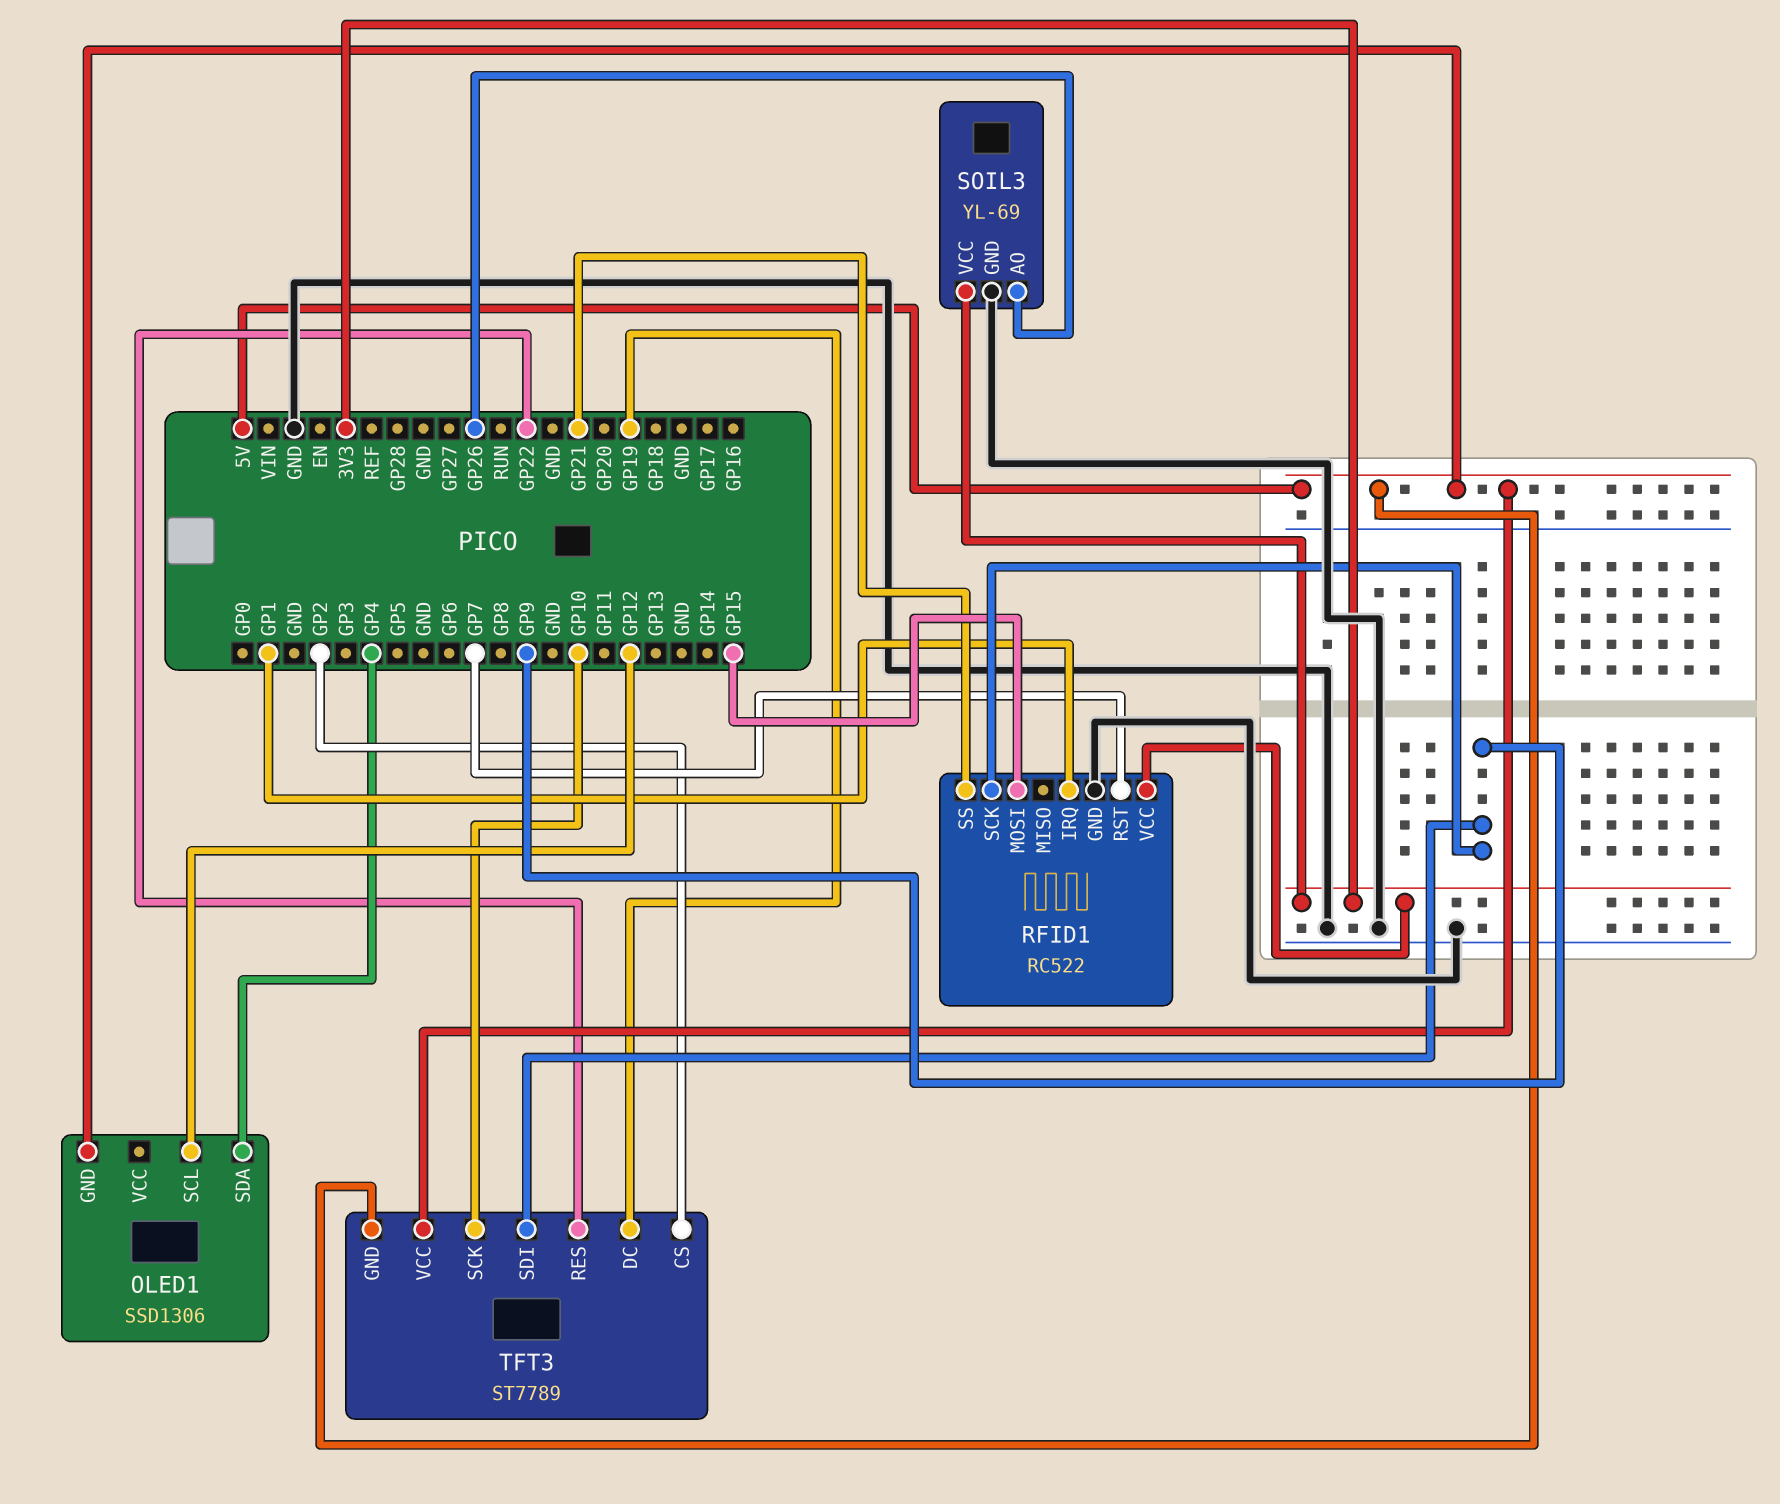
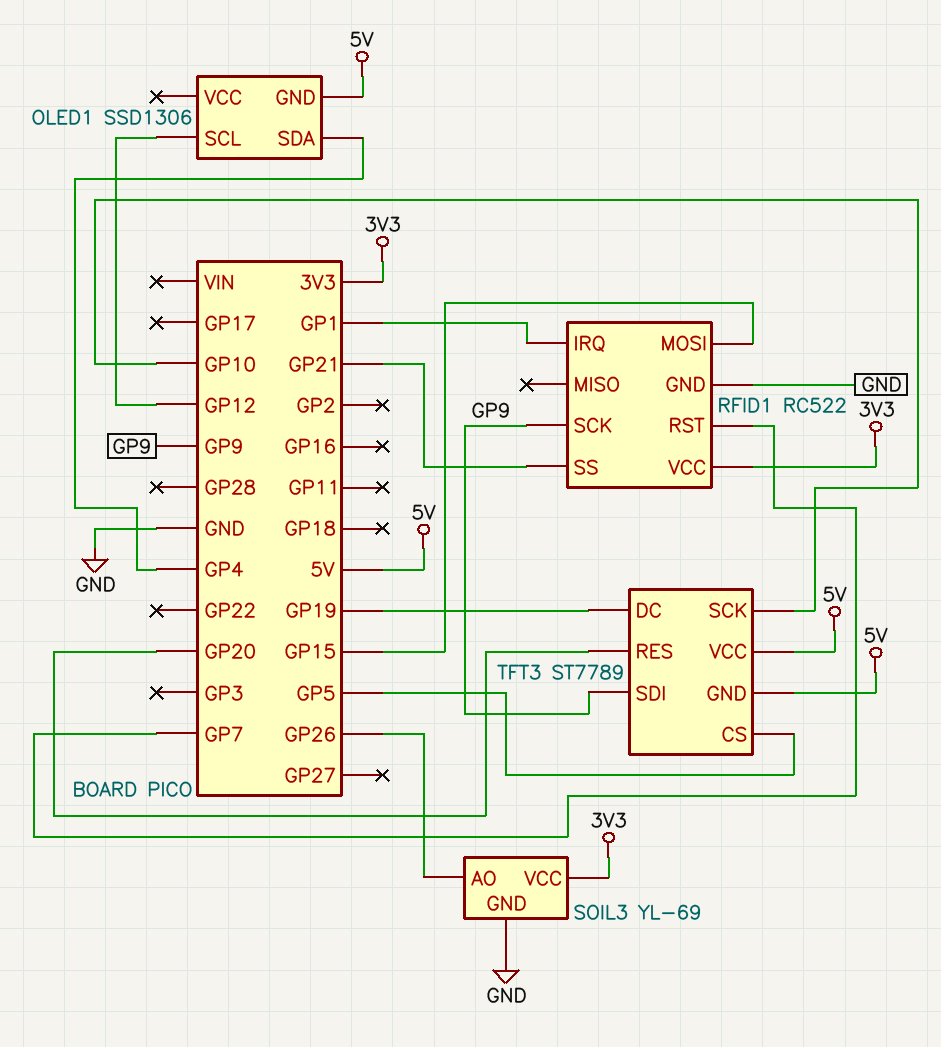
TFT3 pin CS: GP2 -> GP5
TFT3 pin RES: GP22 -> GP20

